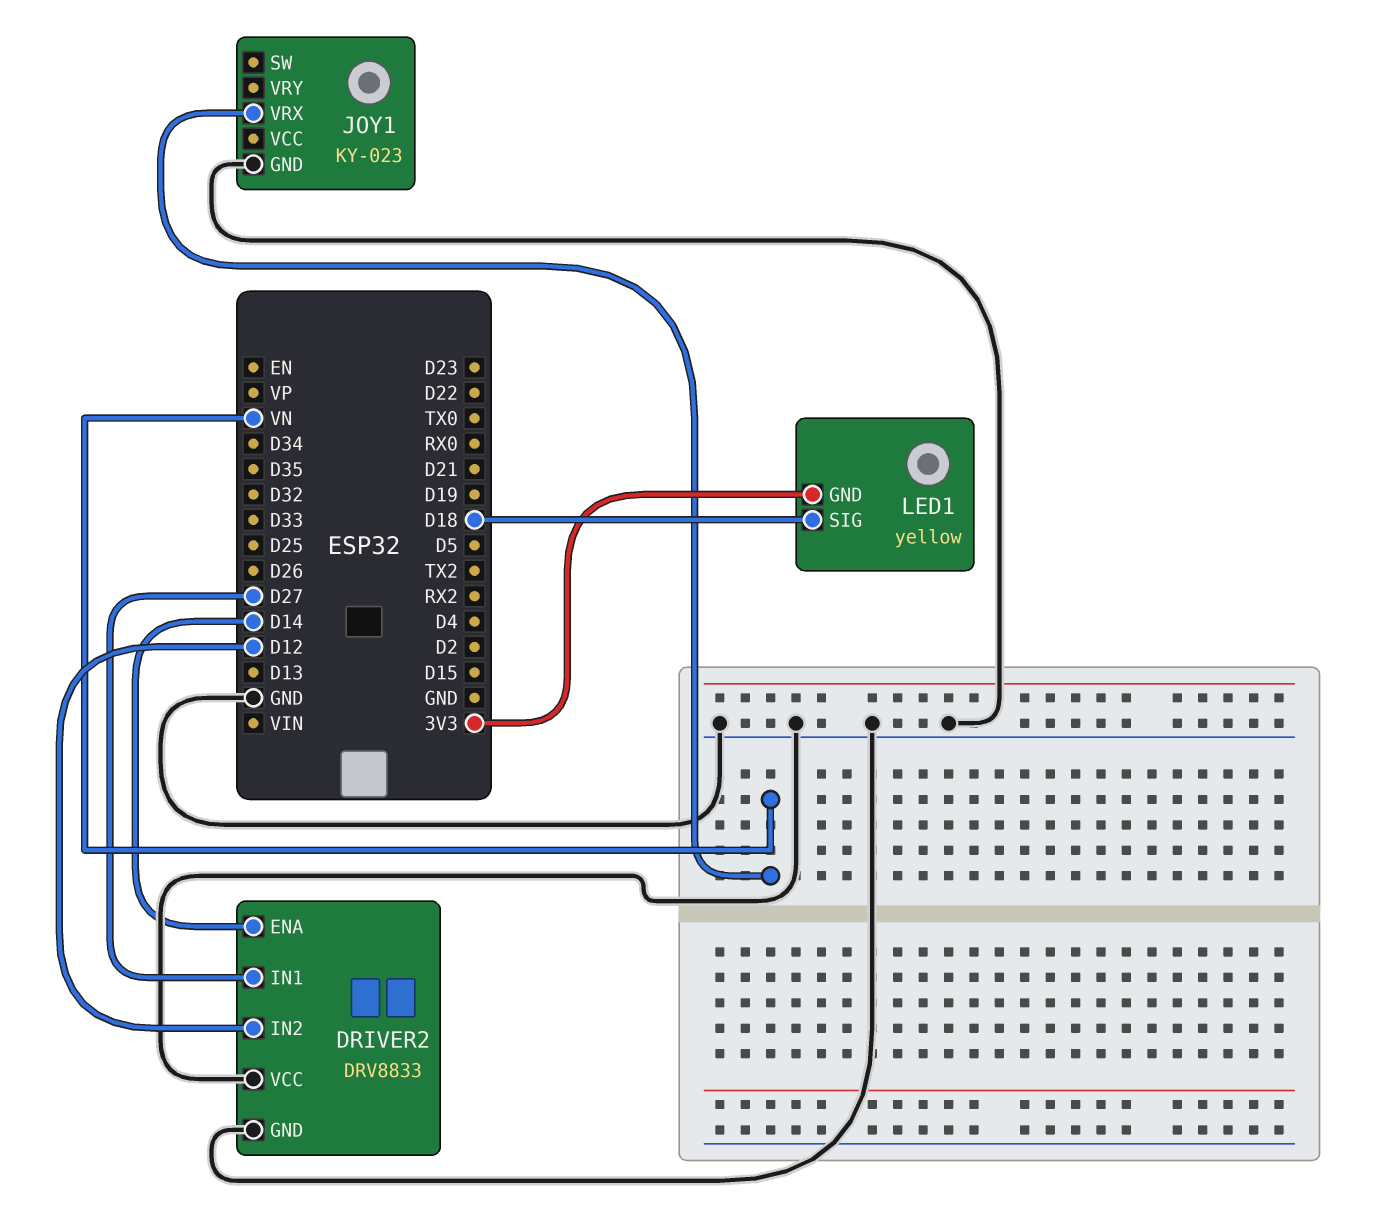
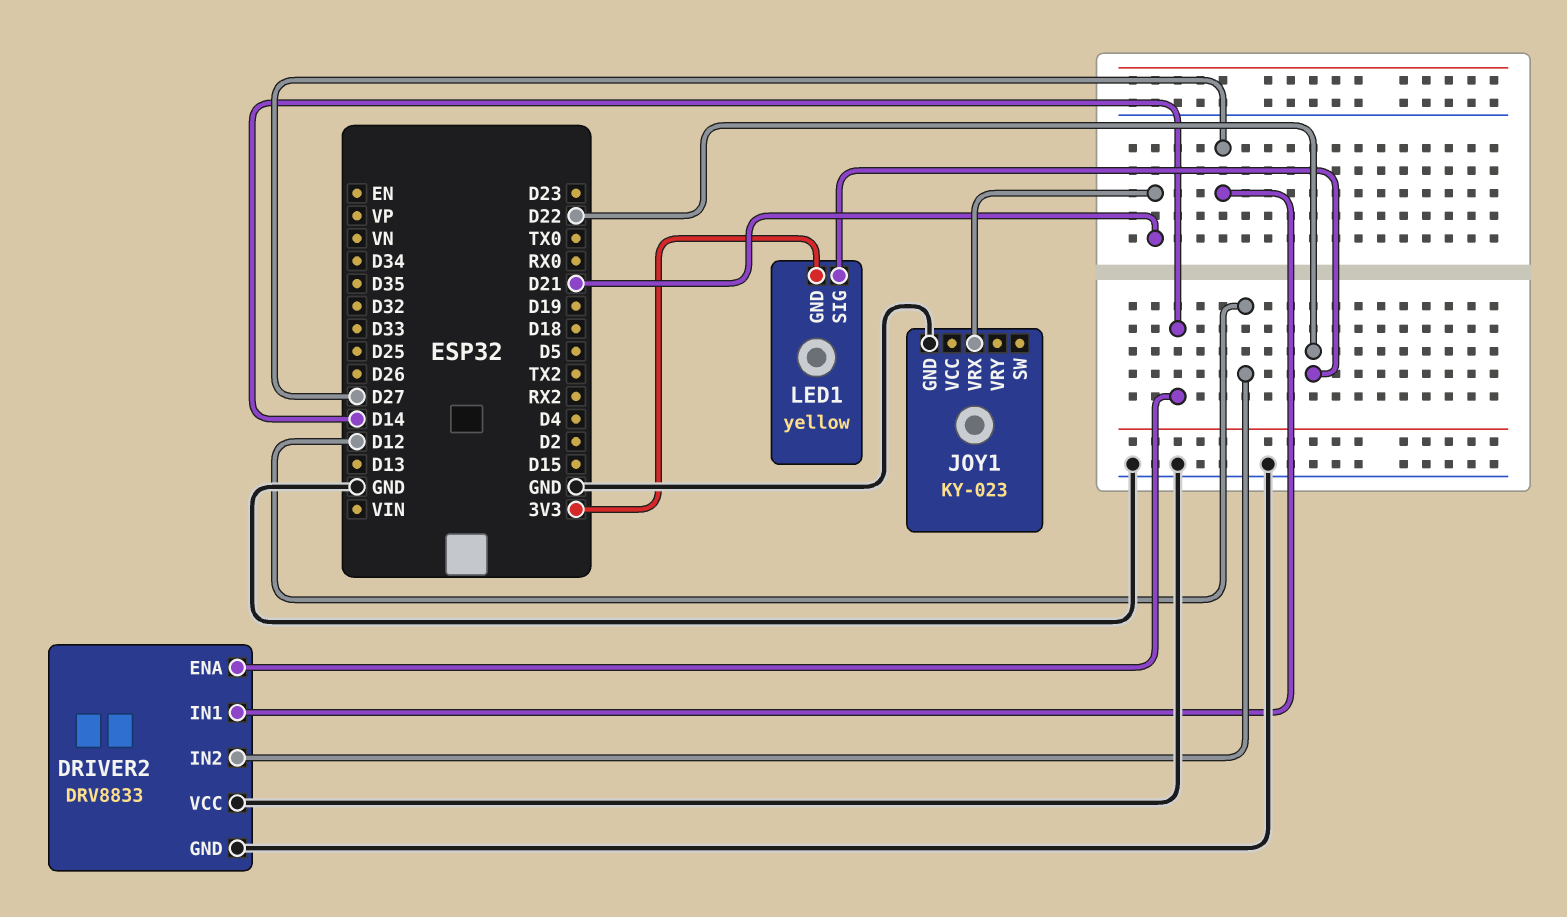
JOY1 pin VRX: VN -> D21
LED1 pin SIG: D18 -> D22

